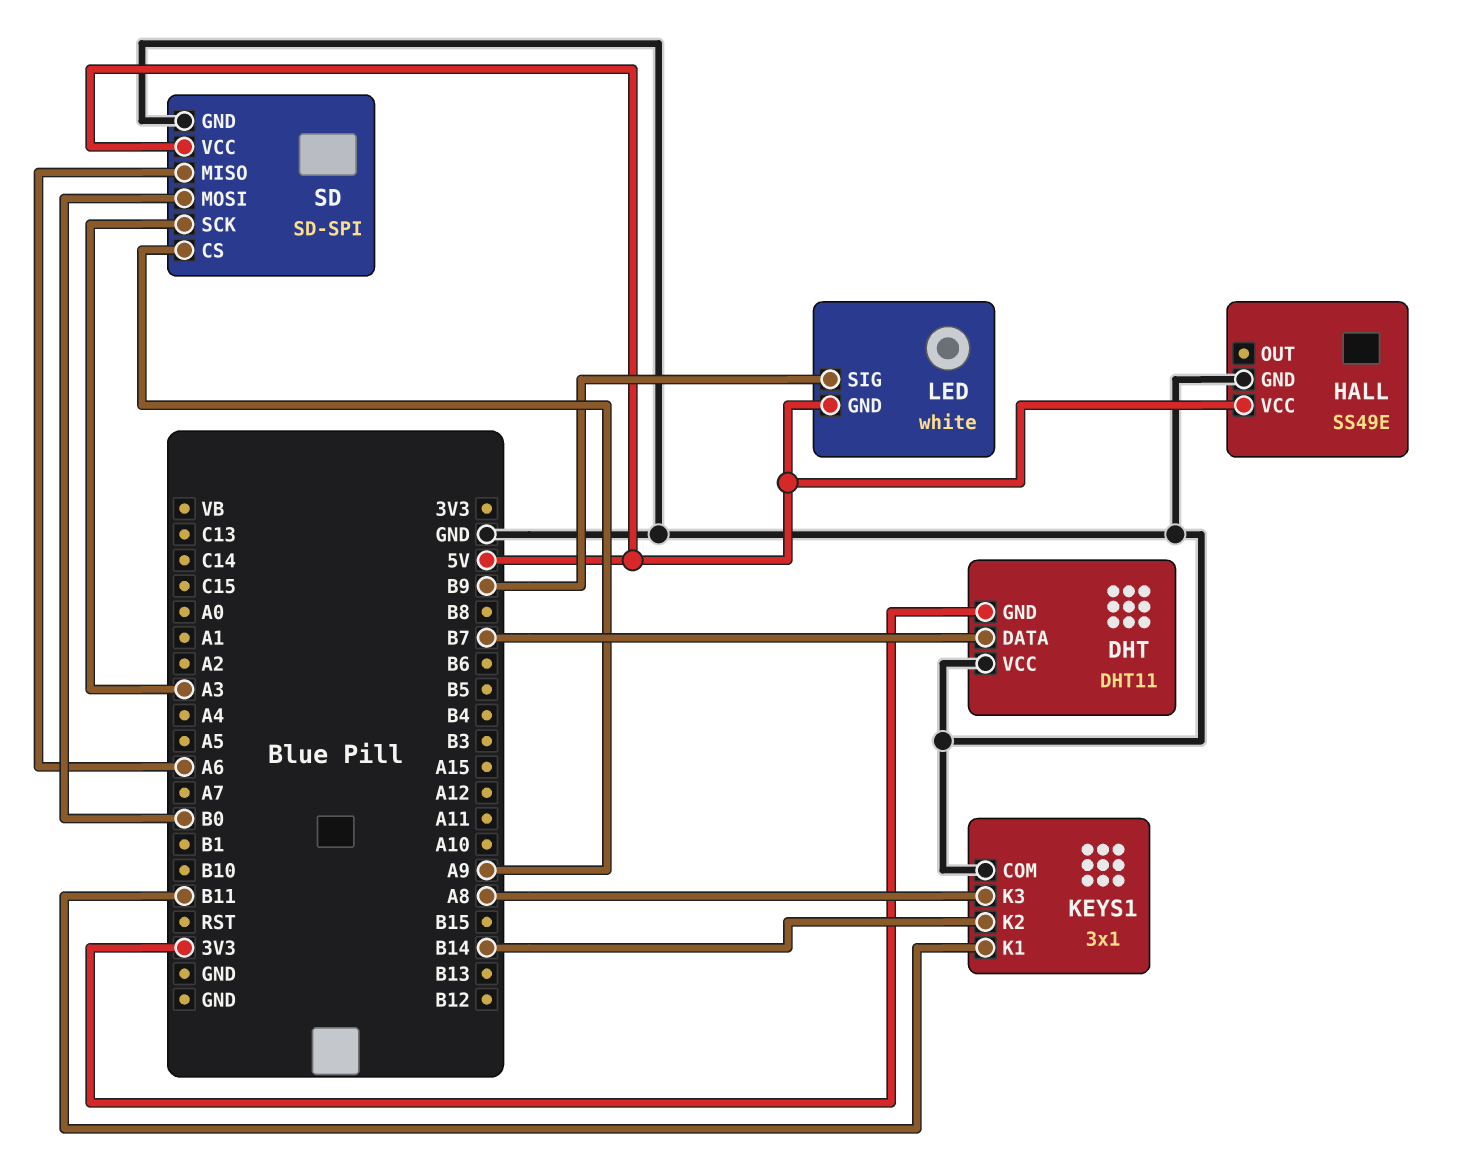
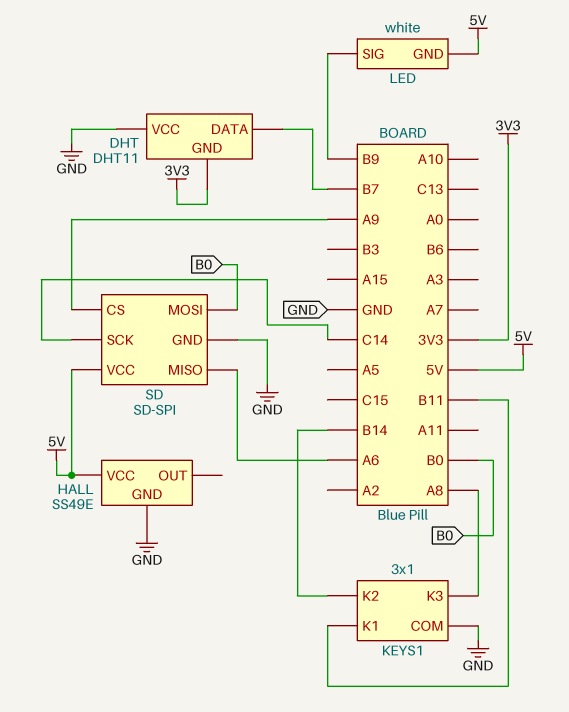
SD pin SCK: A3 -> C14

